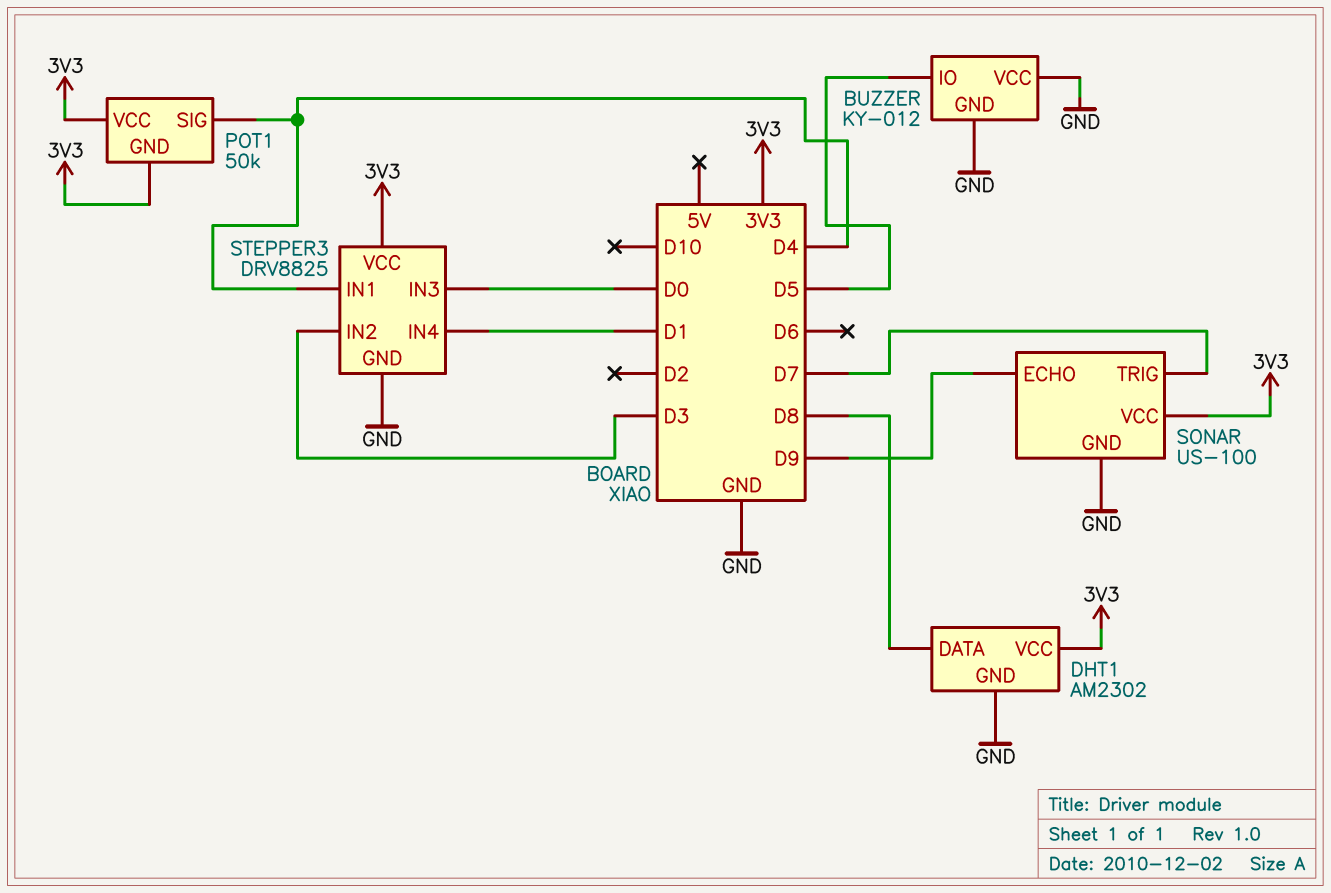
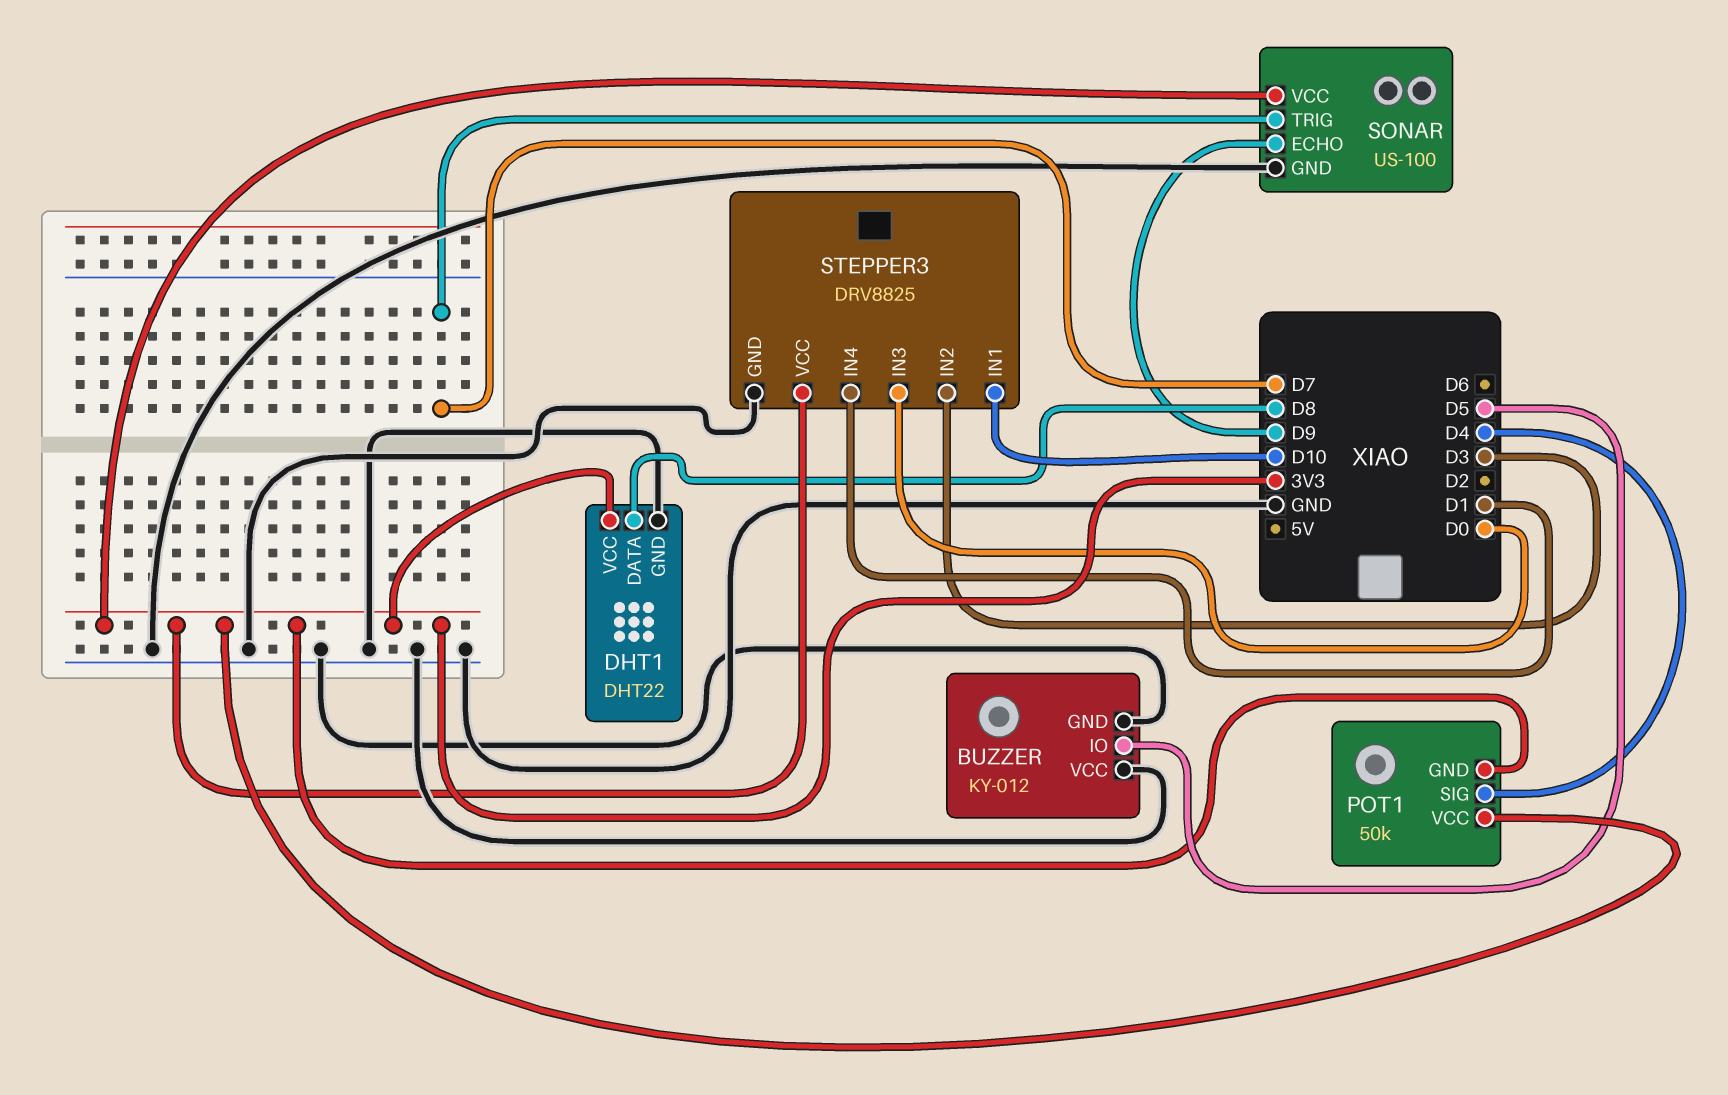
DHT1: AM2302 -> DHT22
STEPPER3 pin IN1: D4 -> D10

